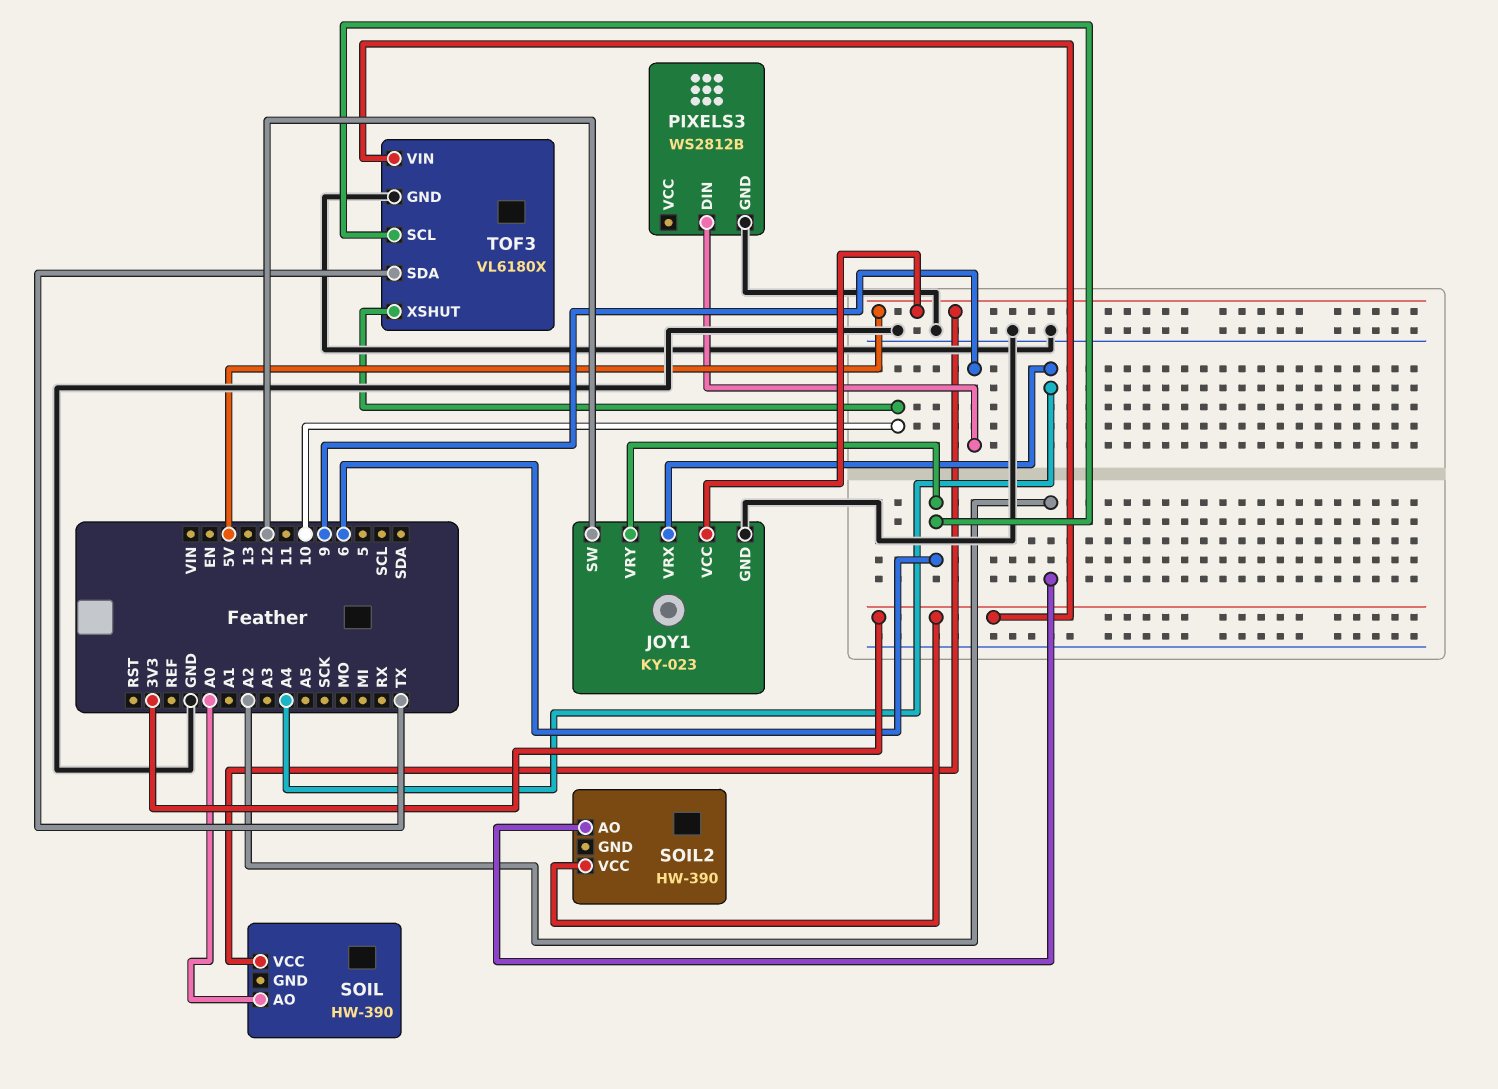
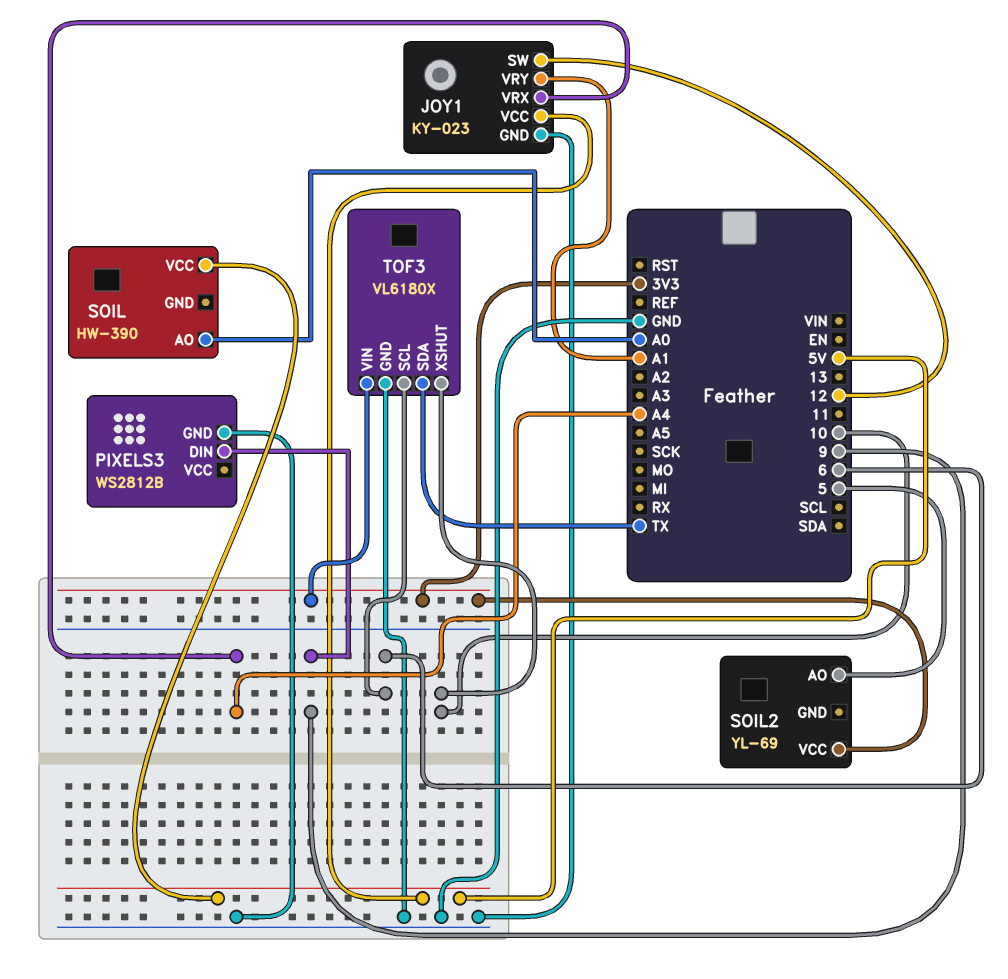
JOY1 pin VRY: 6 -> A1
SOIL2: HW-390 -> YL-69
SOIL2 pin AO: A2 -> 5

